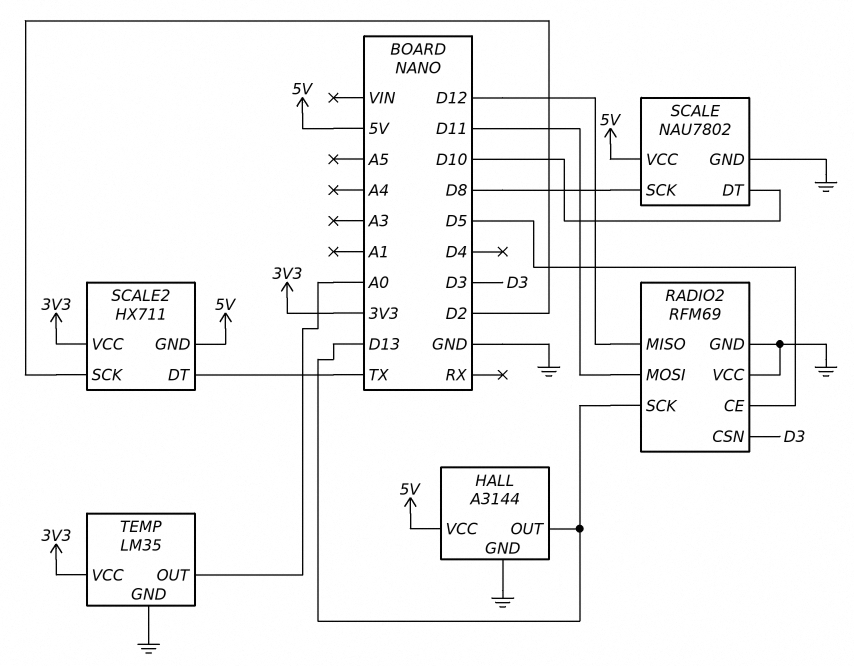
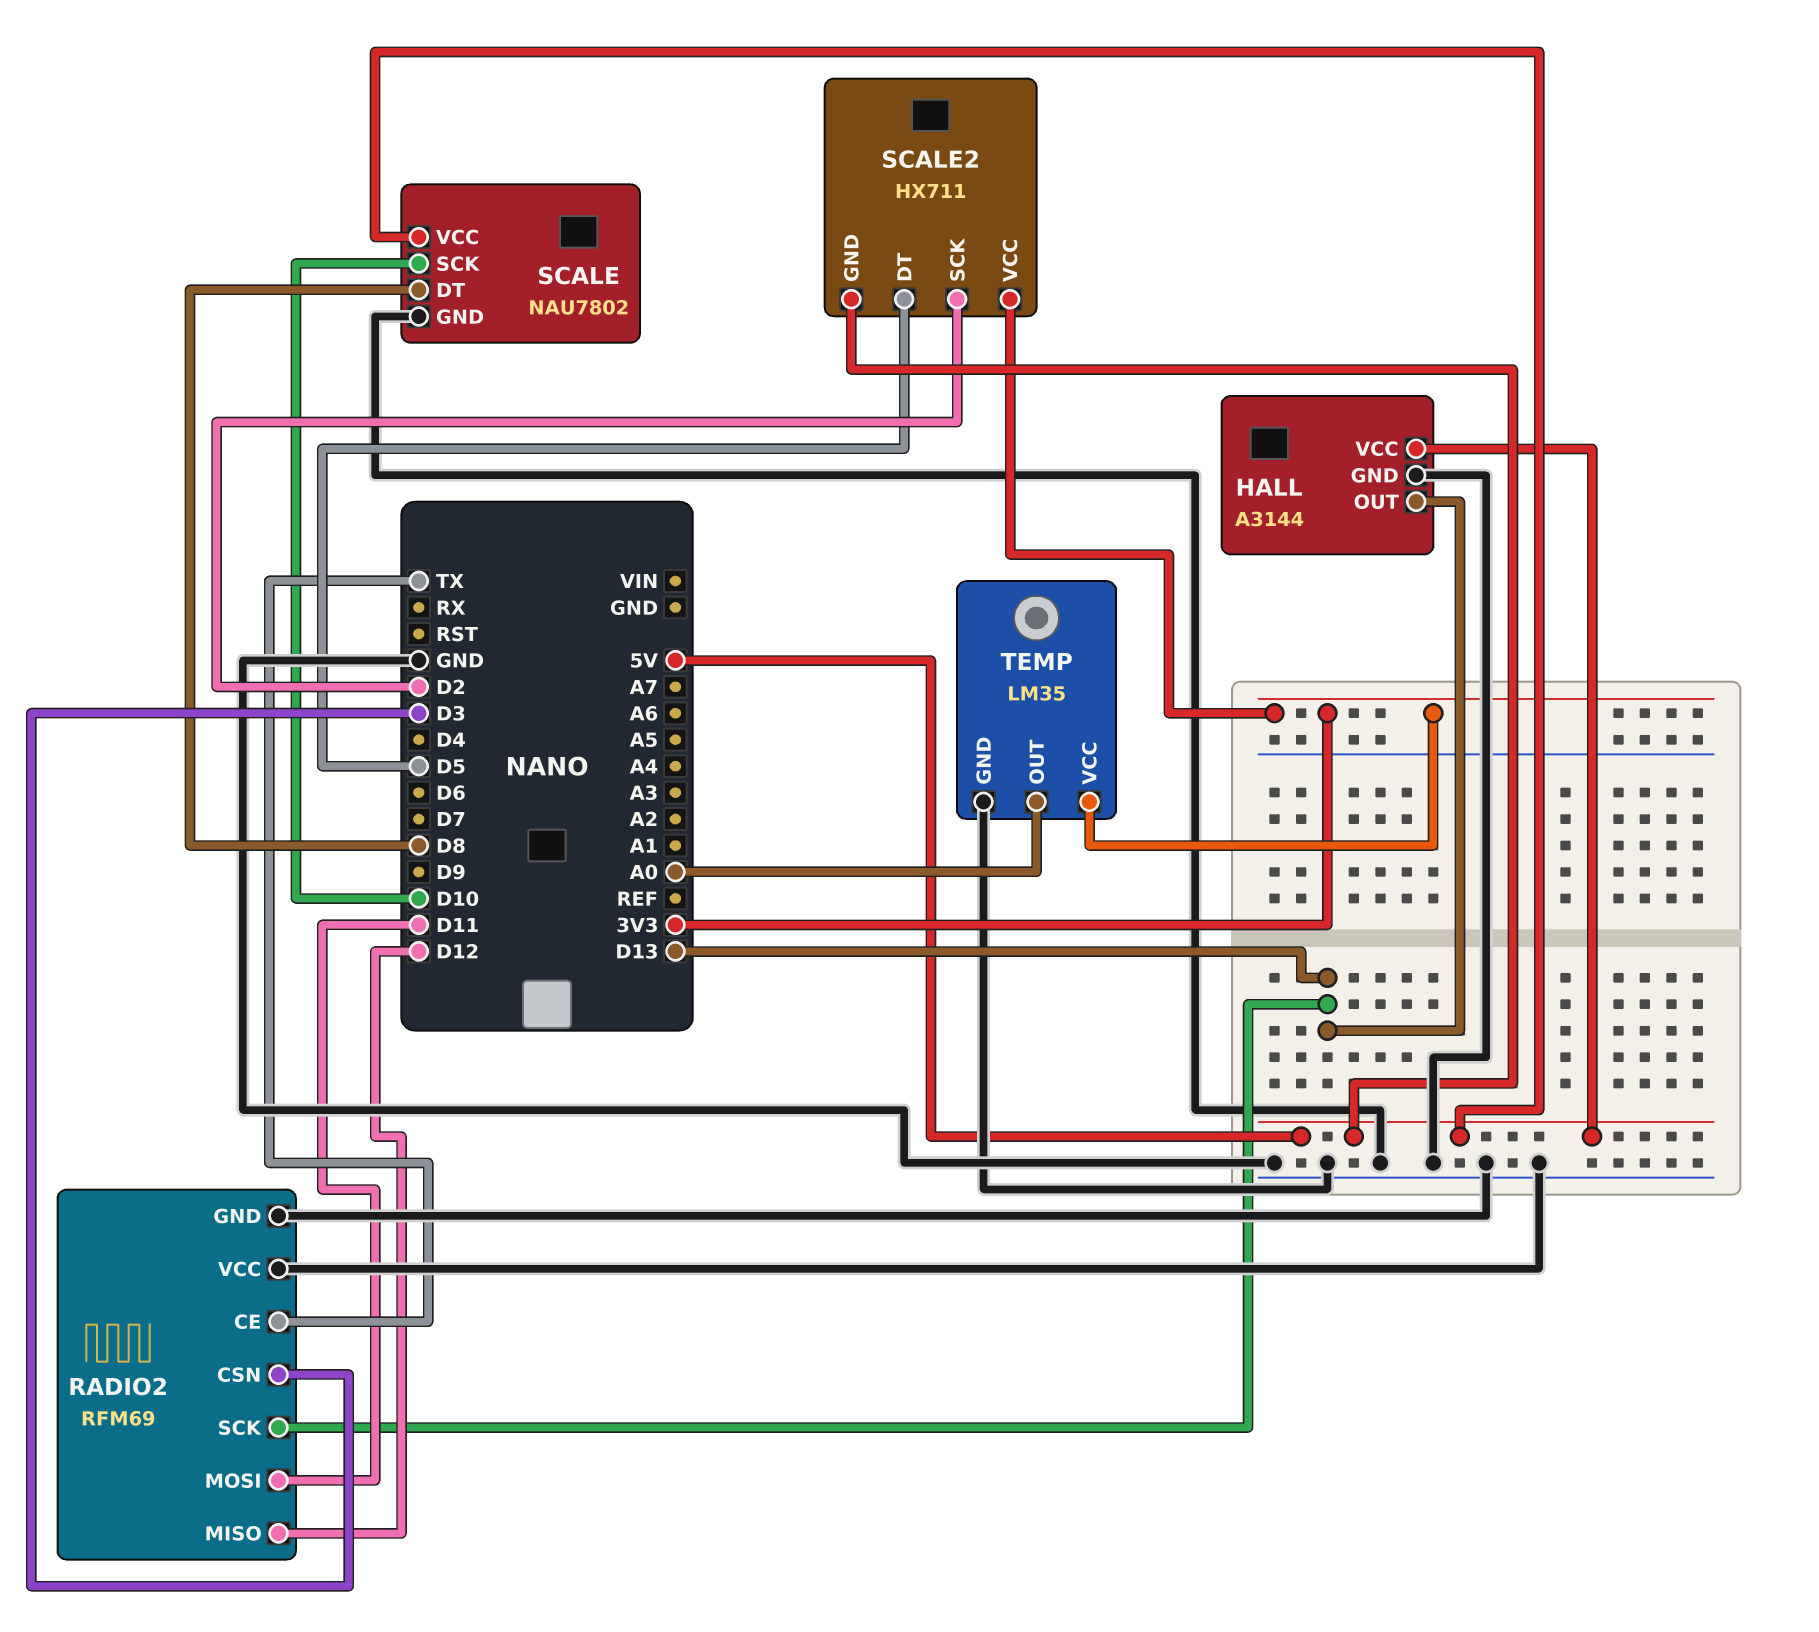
RADIO2 pin CE: D5 -> TX
SCALE pin DT: D10 -> D8
SCALE pin SCK: D8 -> D10
SCALE2 pin DT: TX -> D5

